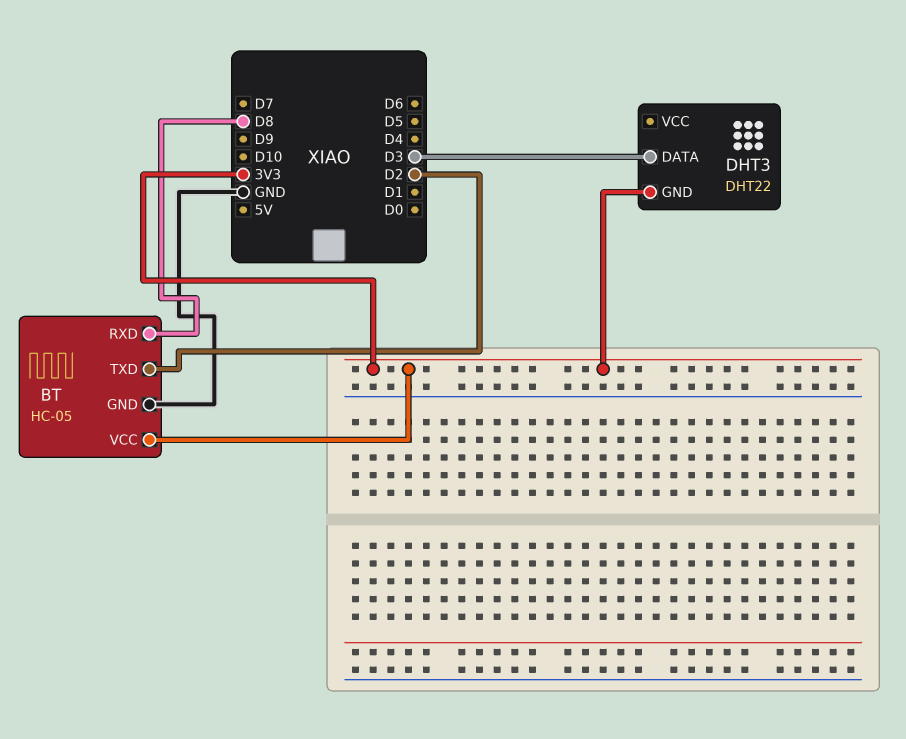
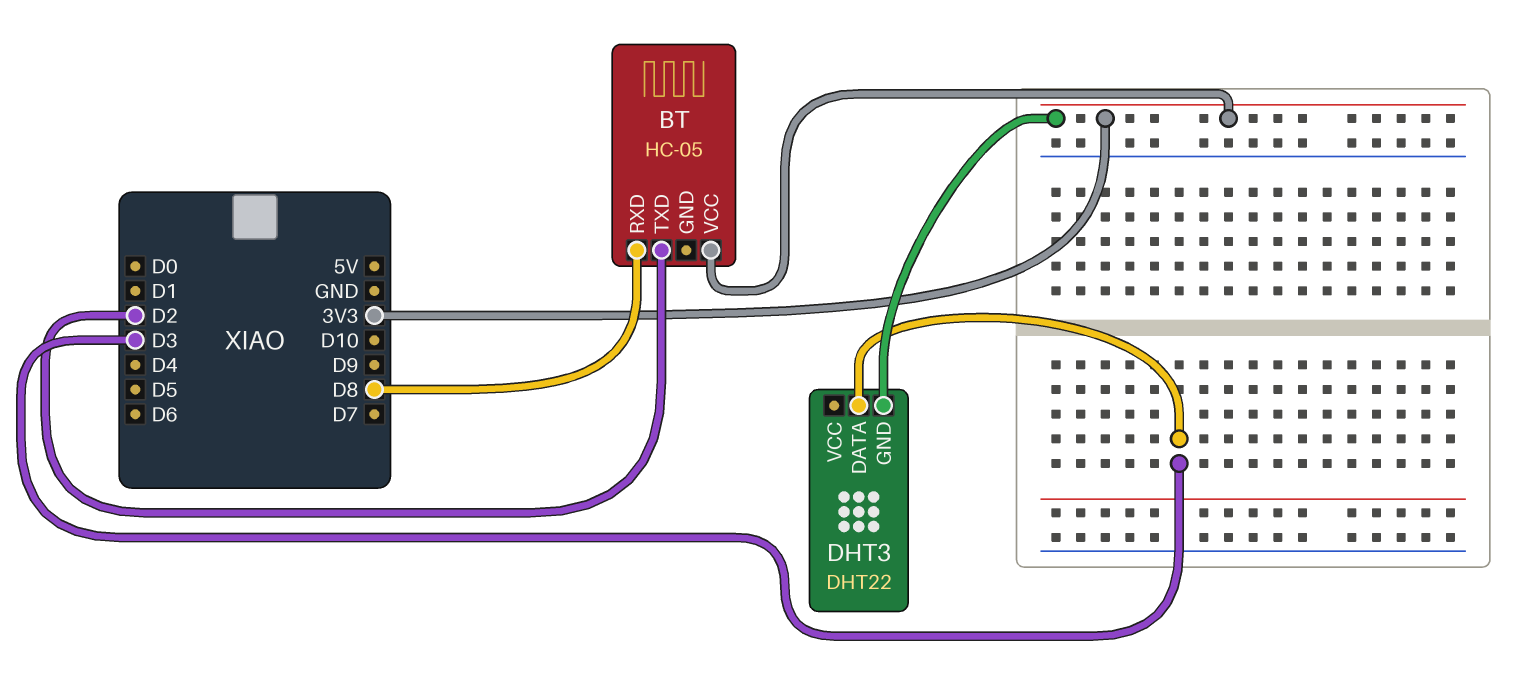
BT pin GND: GND -> none

